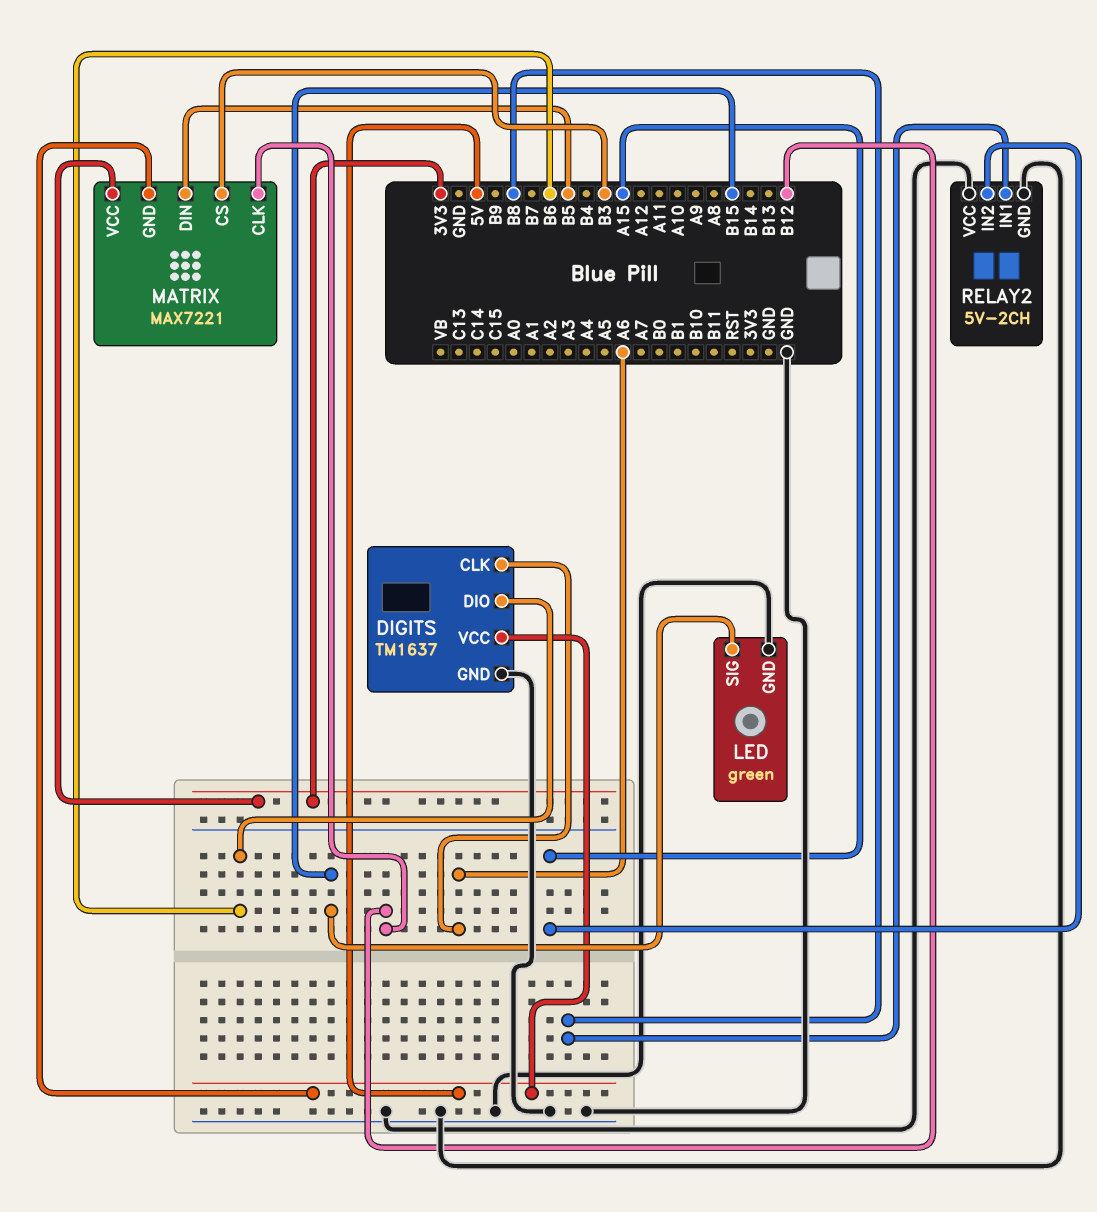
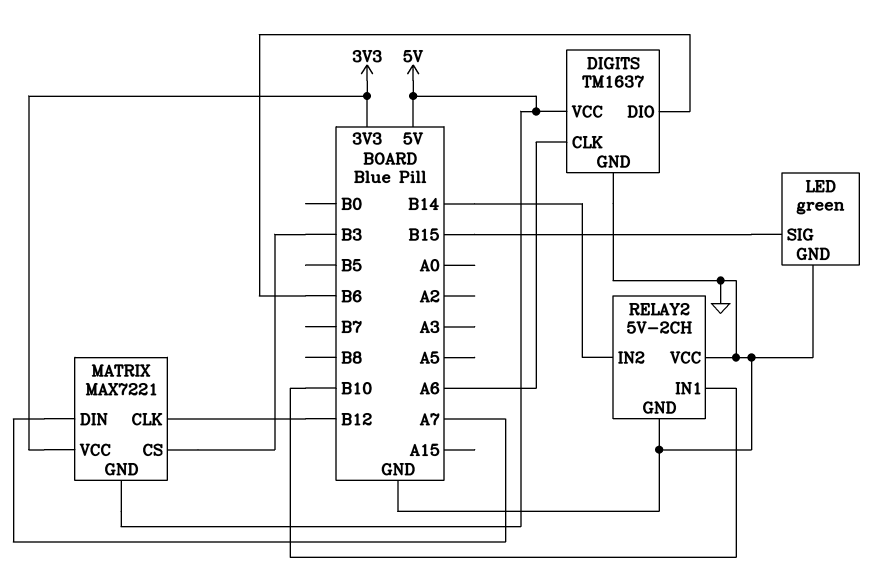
MATRIX pin DIN: B5 -> A7
RELAY2 pin IN1: B8 -> B10
RELAY2 pin IN2: A15 -> B14

